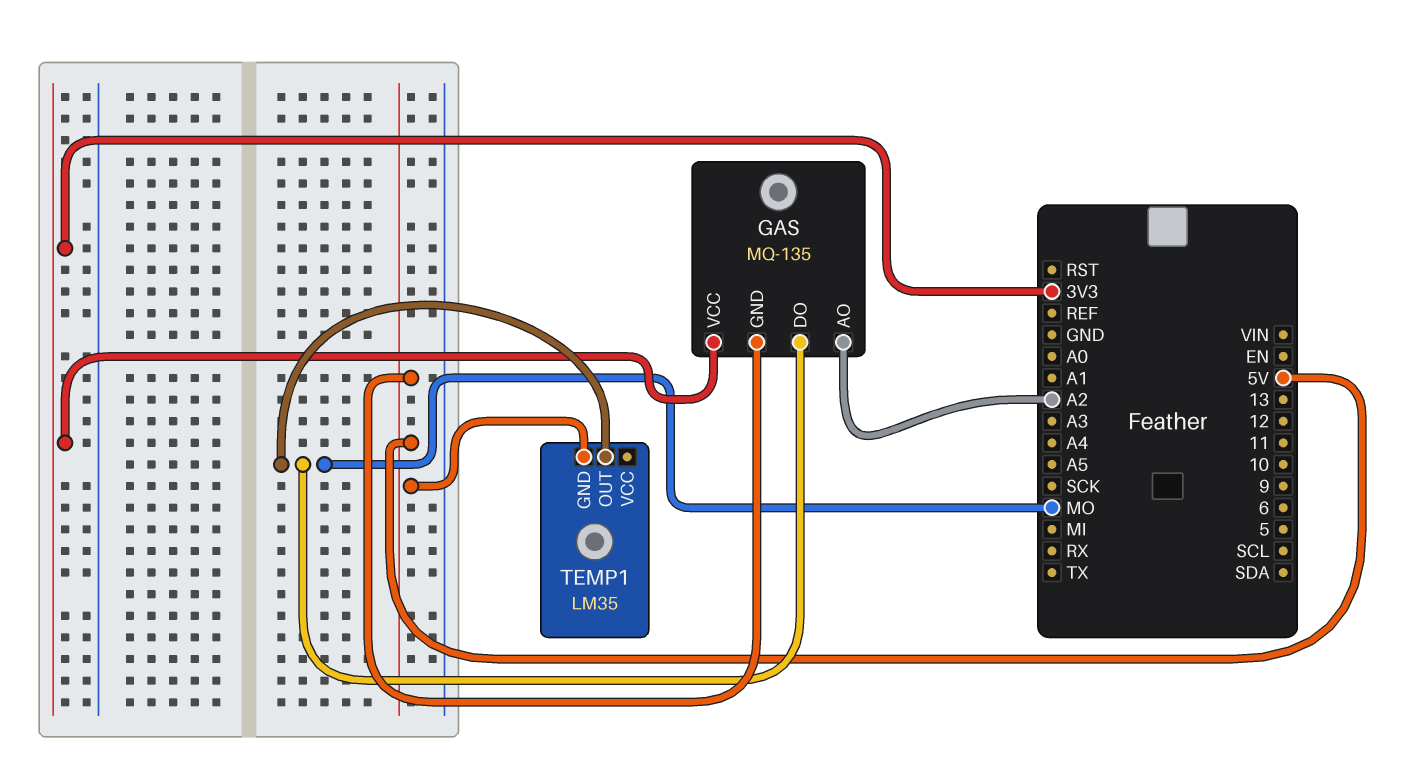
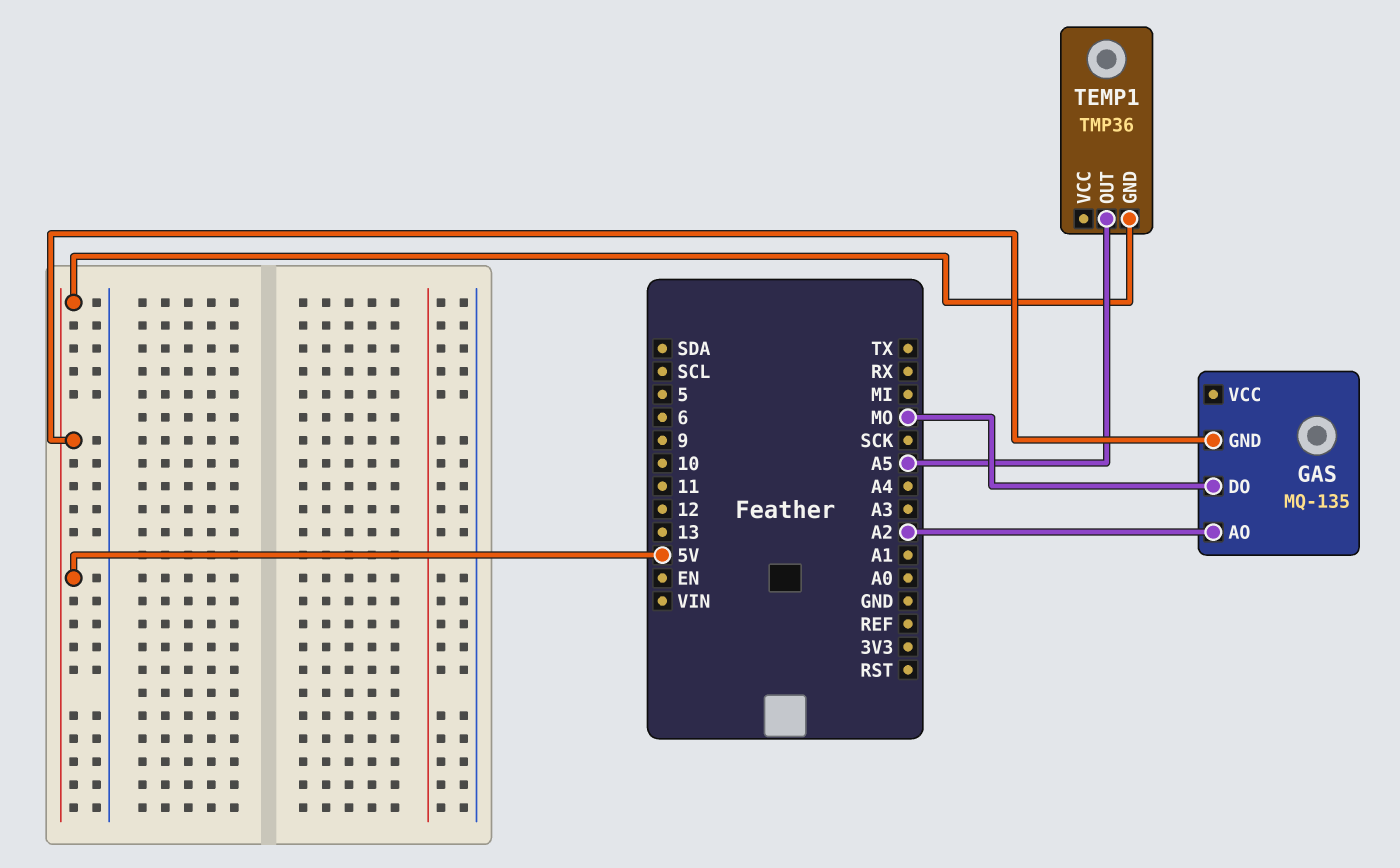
GAS pin VCC: 3V3 -> none
TEMP1: LM35 -> TMP36
TEMP1 pin OUT: MO -> A5

